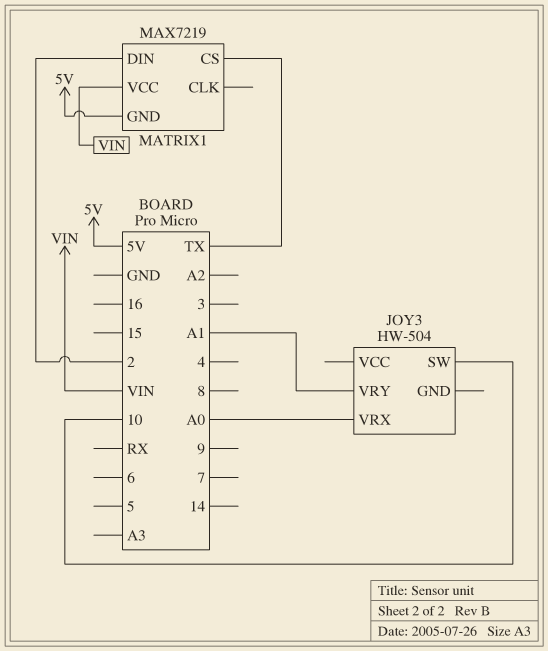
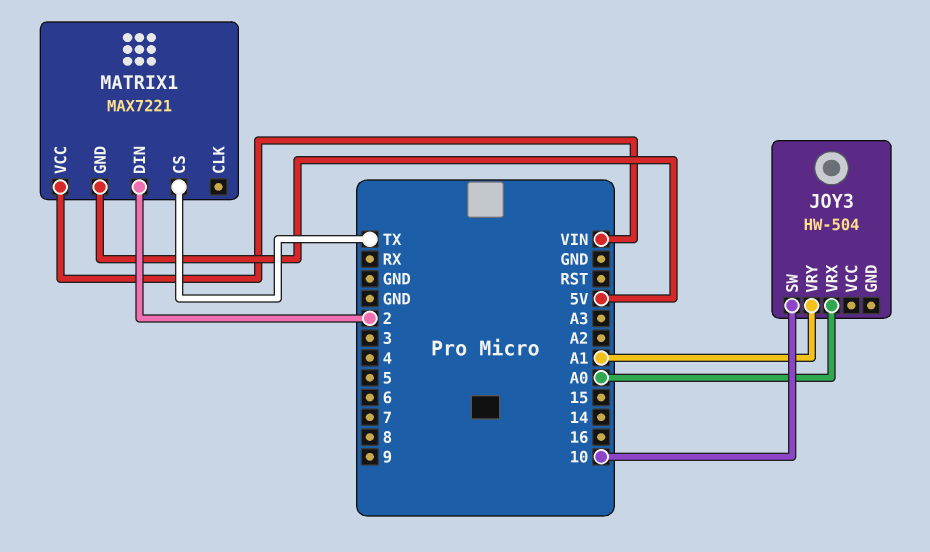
MATRIX1: MAX7219 -> MAX7221

